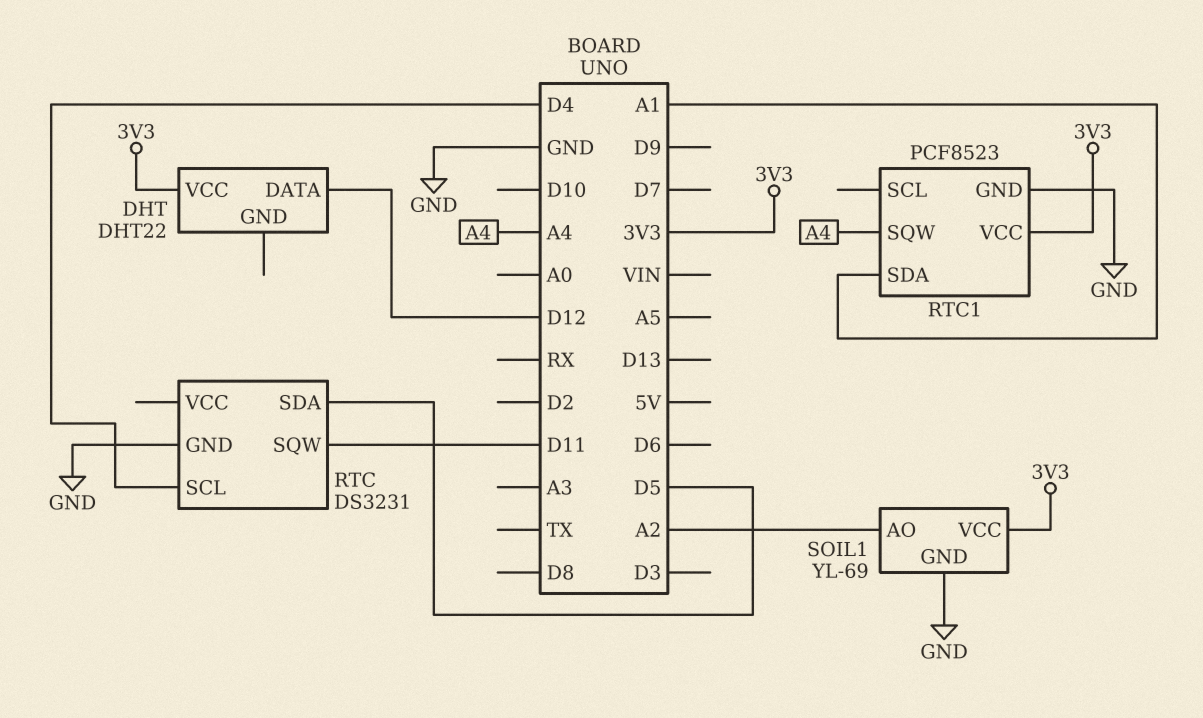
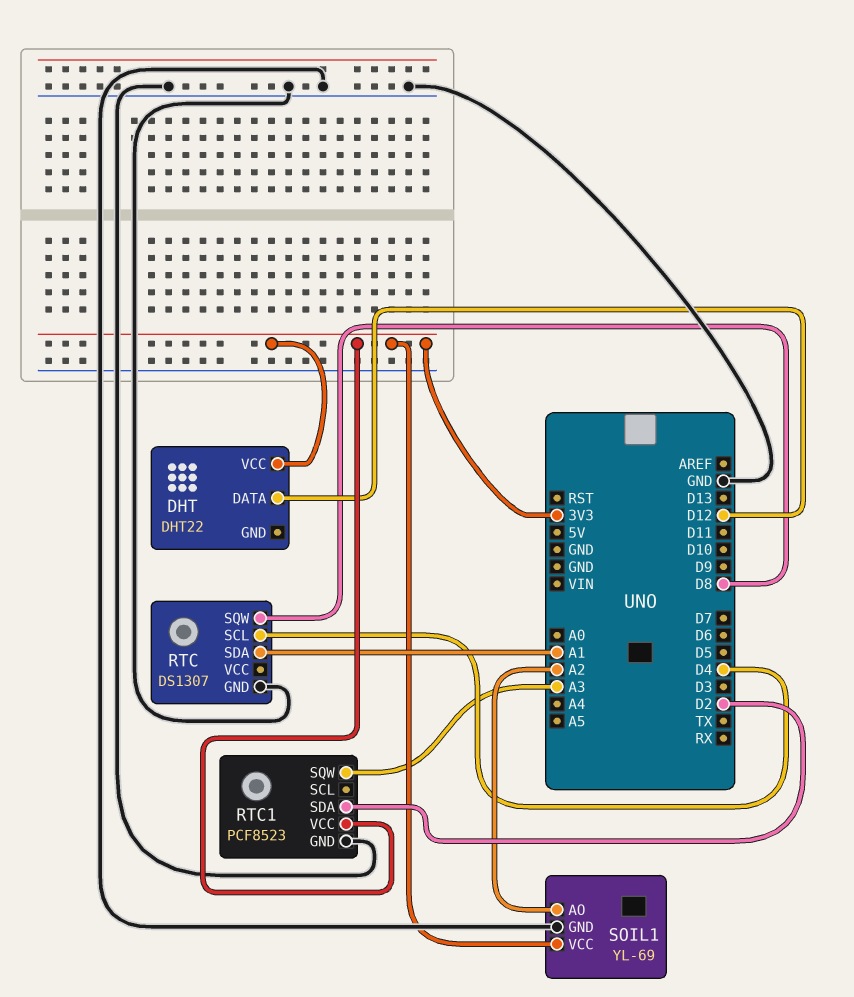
RTC: DS3231 -> DS1307
RTC pin SDA: D5 -> A1
RTC pin SQW: D11 -> D8
RTC1 pin SDA: A1 -> D2
RTC1 pin SQW: A4 -> A3

